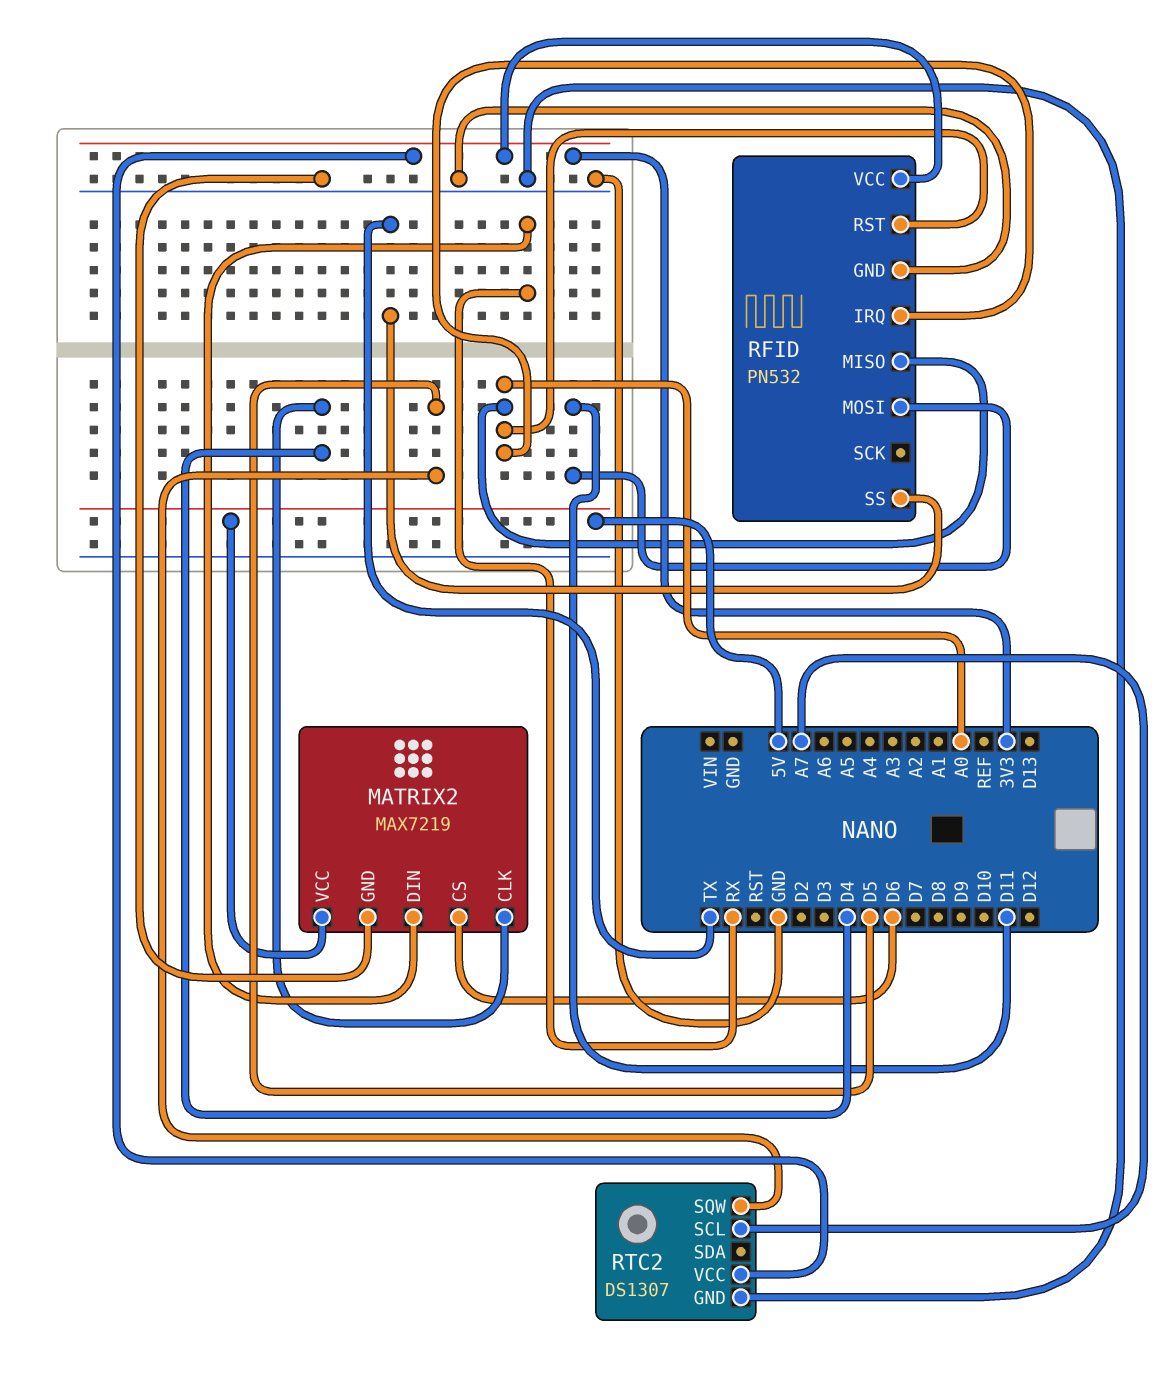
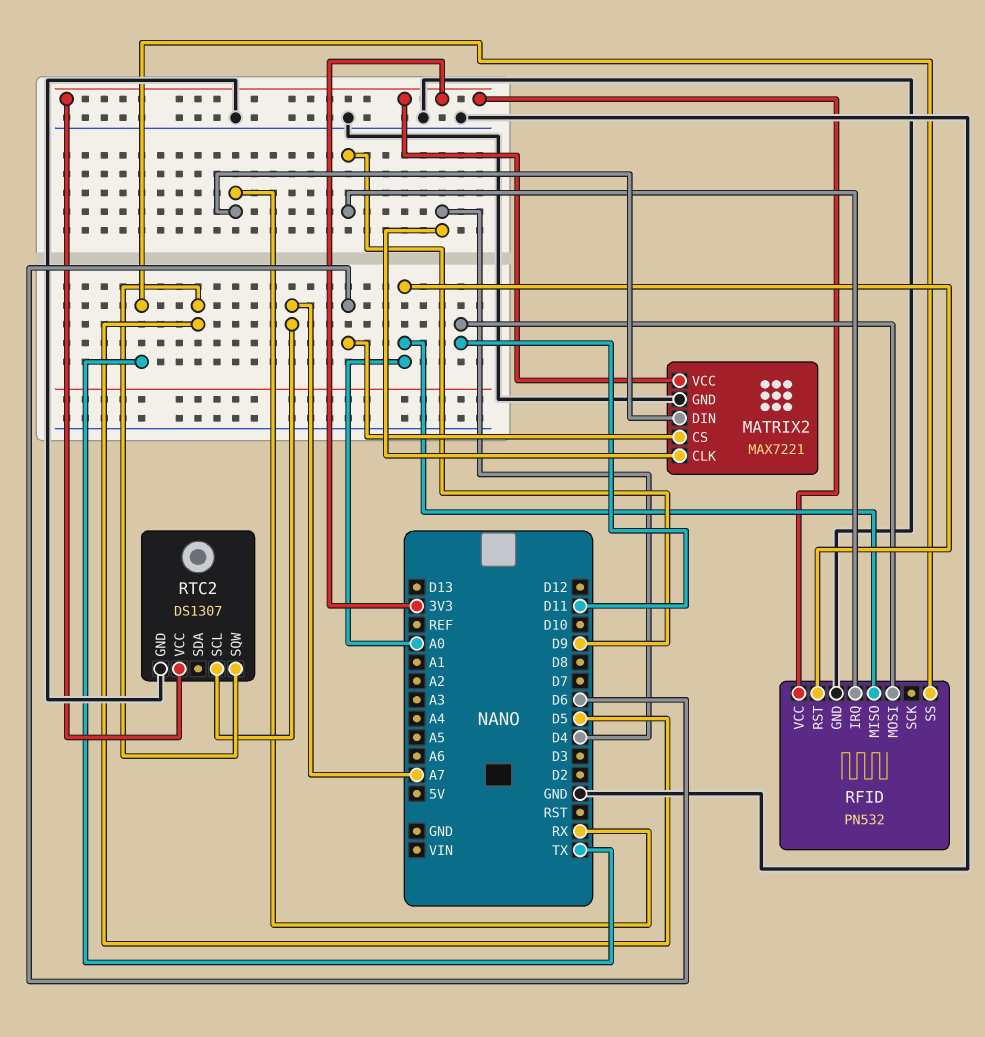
MATRIX2: MAX7219 -> MAX7221
MATRIX2 pin VCC: 5V -> 3V3
RFID pin IRQ: A0 -> D9

